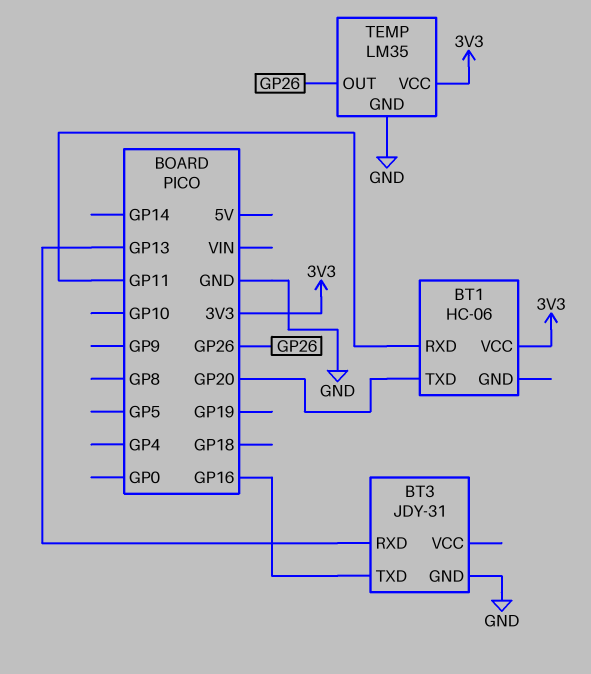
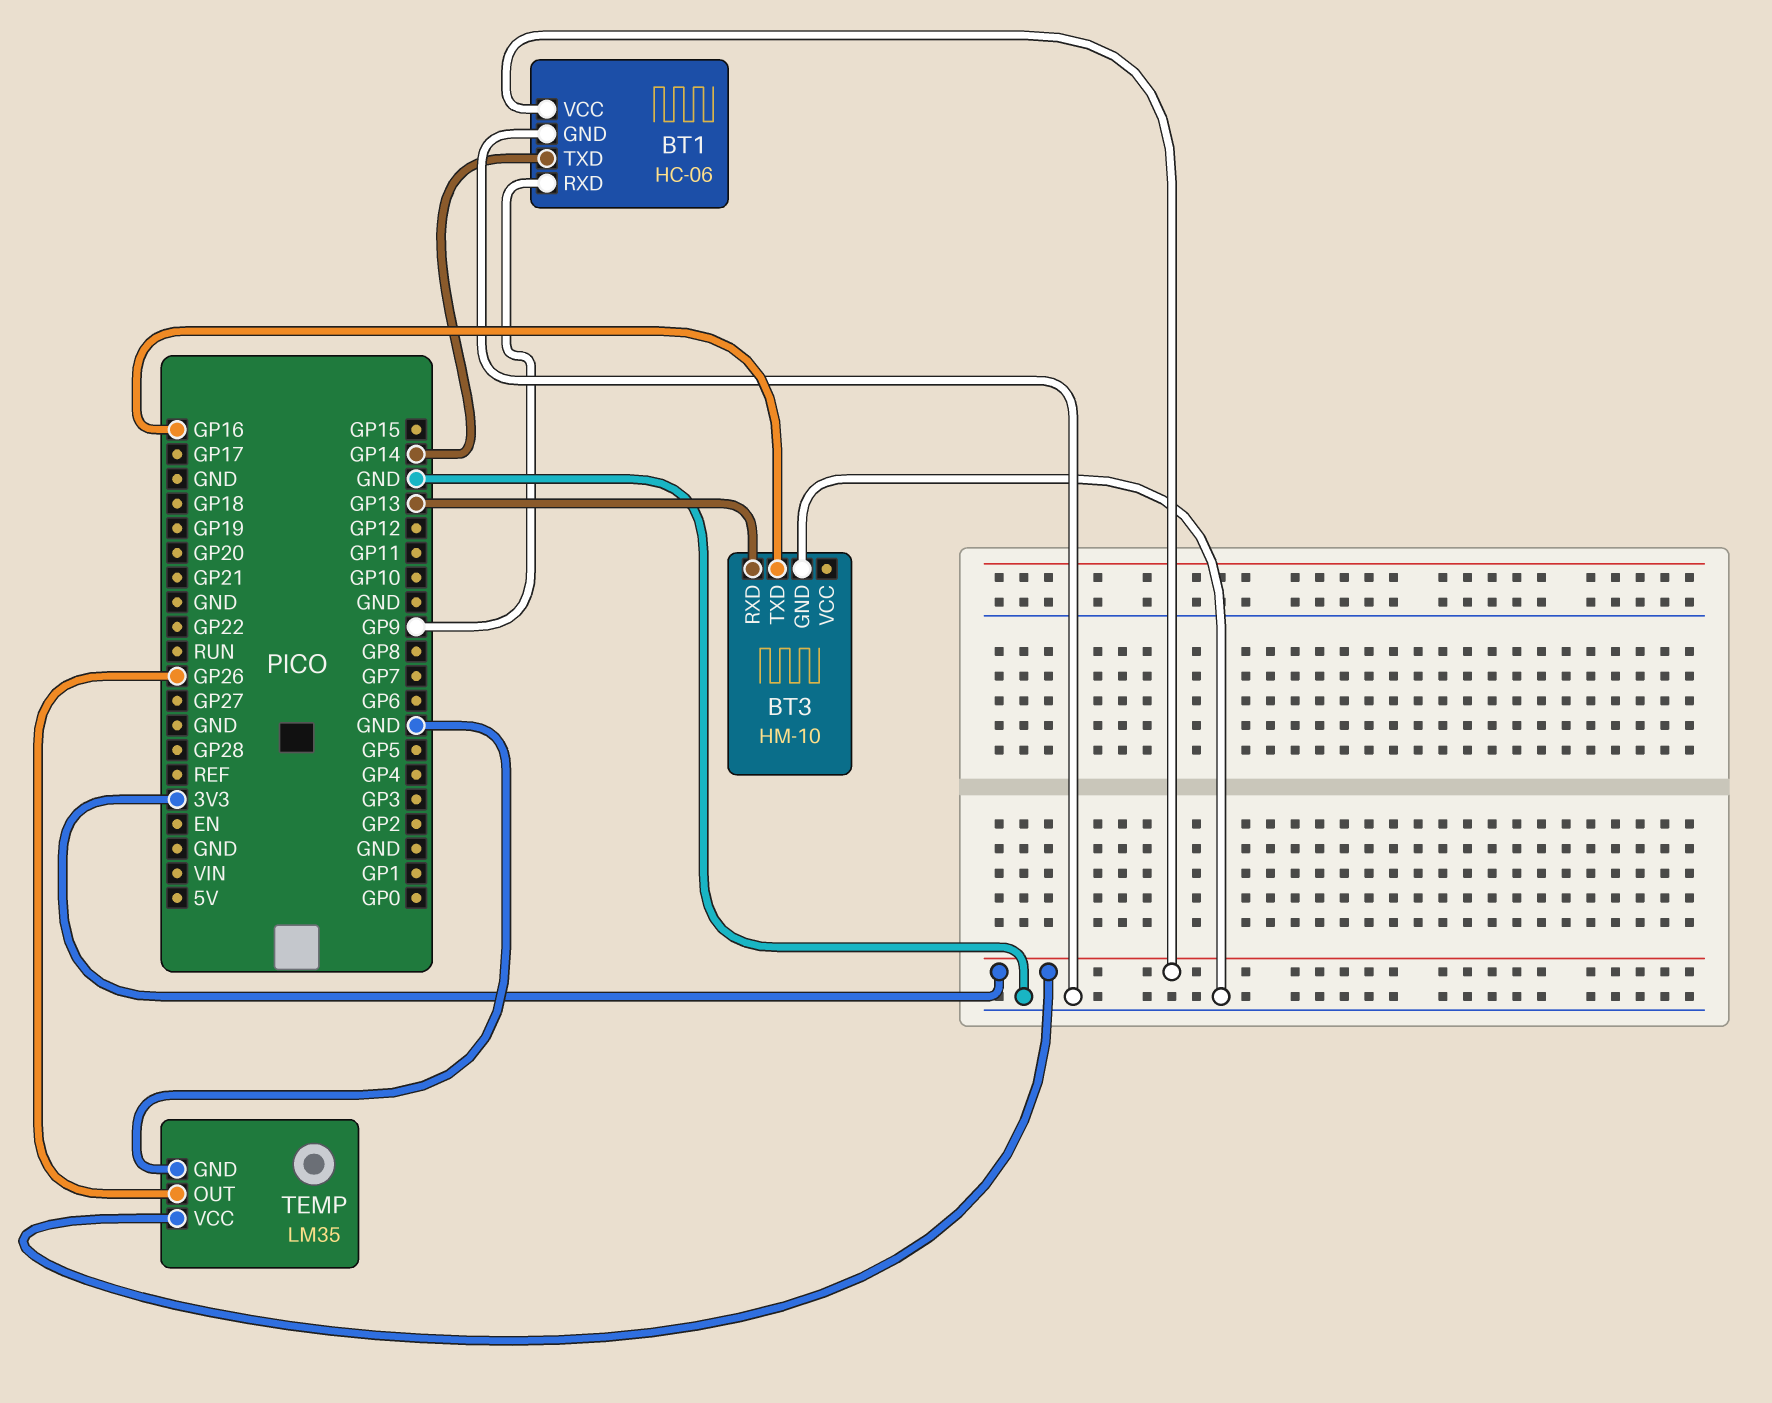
BT1 pin GND: none -> GND
BT1 pin RXD: GP11 -> GP9
BT1 pin TXD: GP20 -> GP14
BT3: JDY-31 -> HM-10

